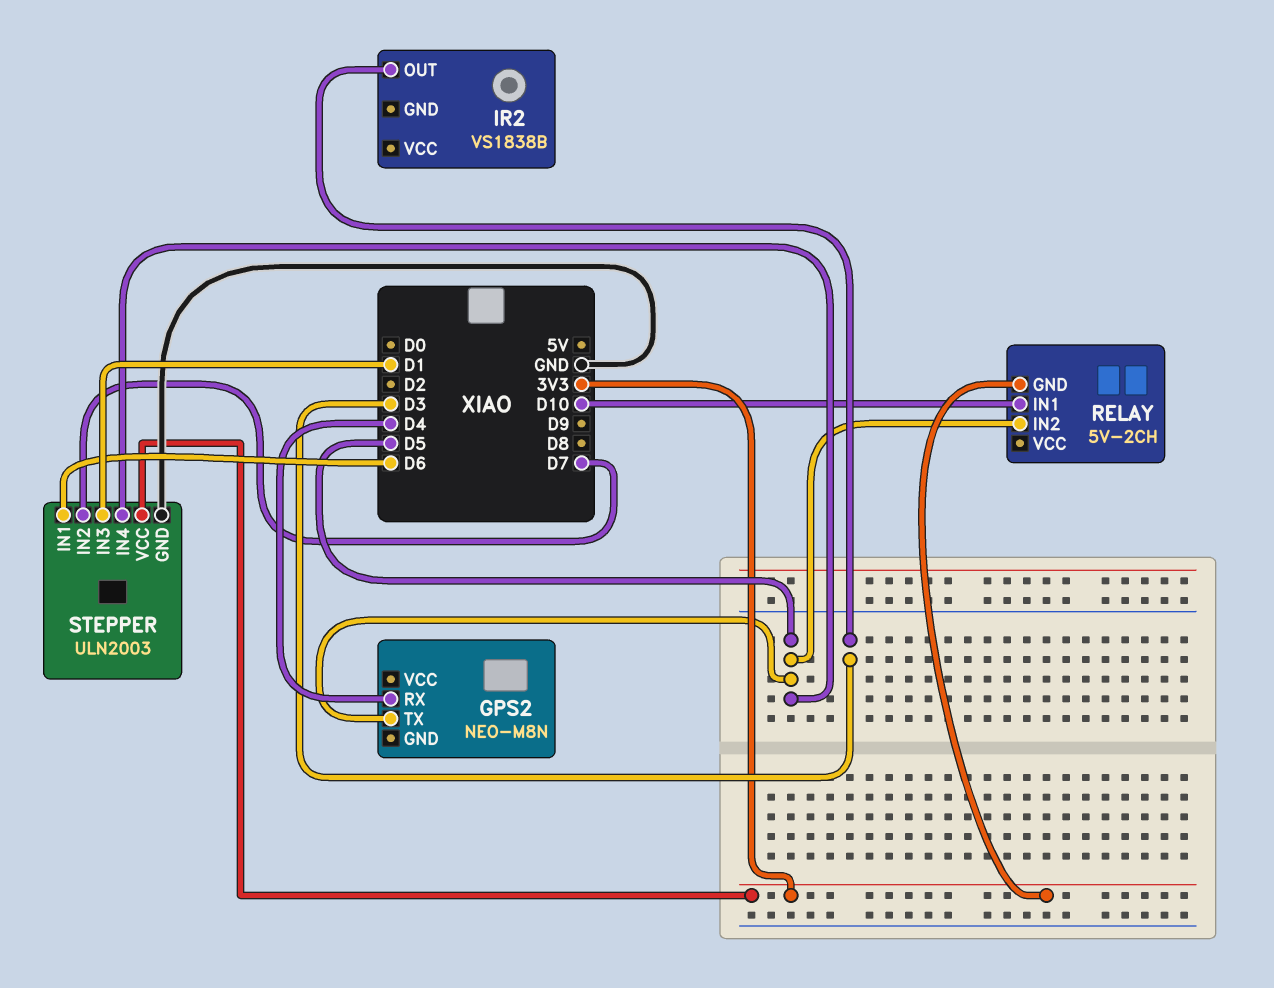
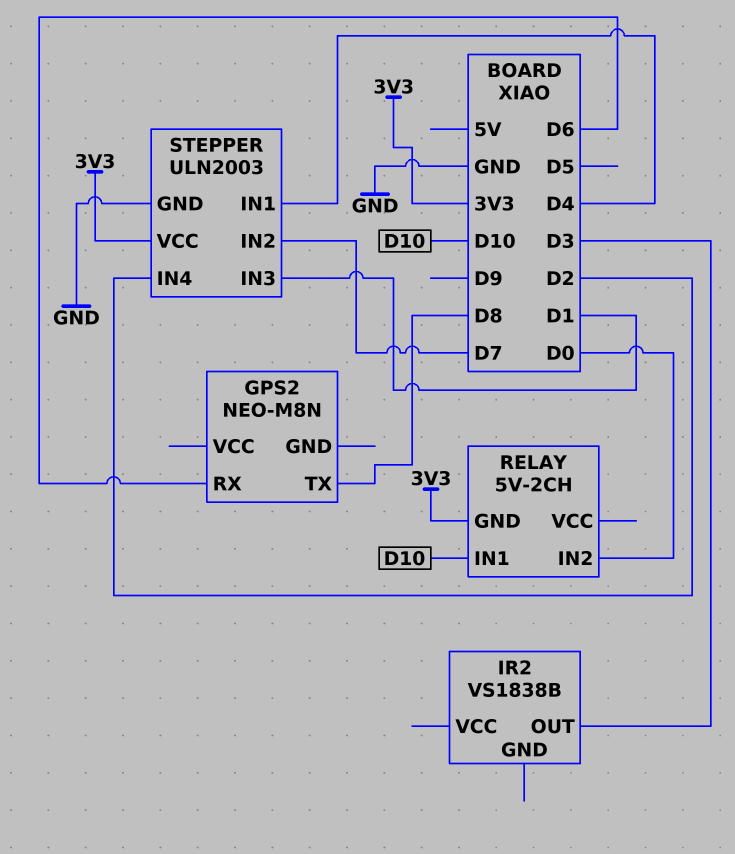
GPS2 pin RX: D4 -> D6
GPS2 pin TX: D5 -> D8
RELAY pin IN2: D5 -> D0
STEPPER pin IN1: D6 -> D4
STEPPER pin IN4: D5 -> D2

